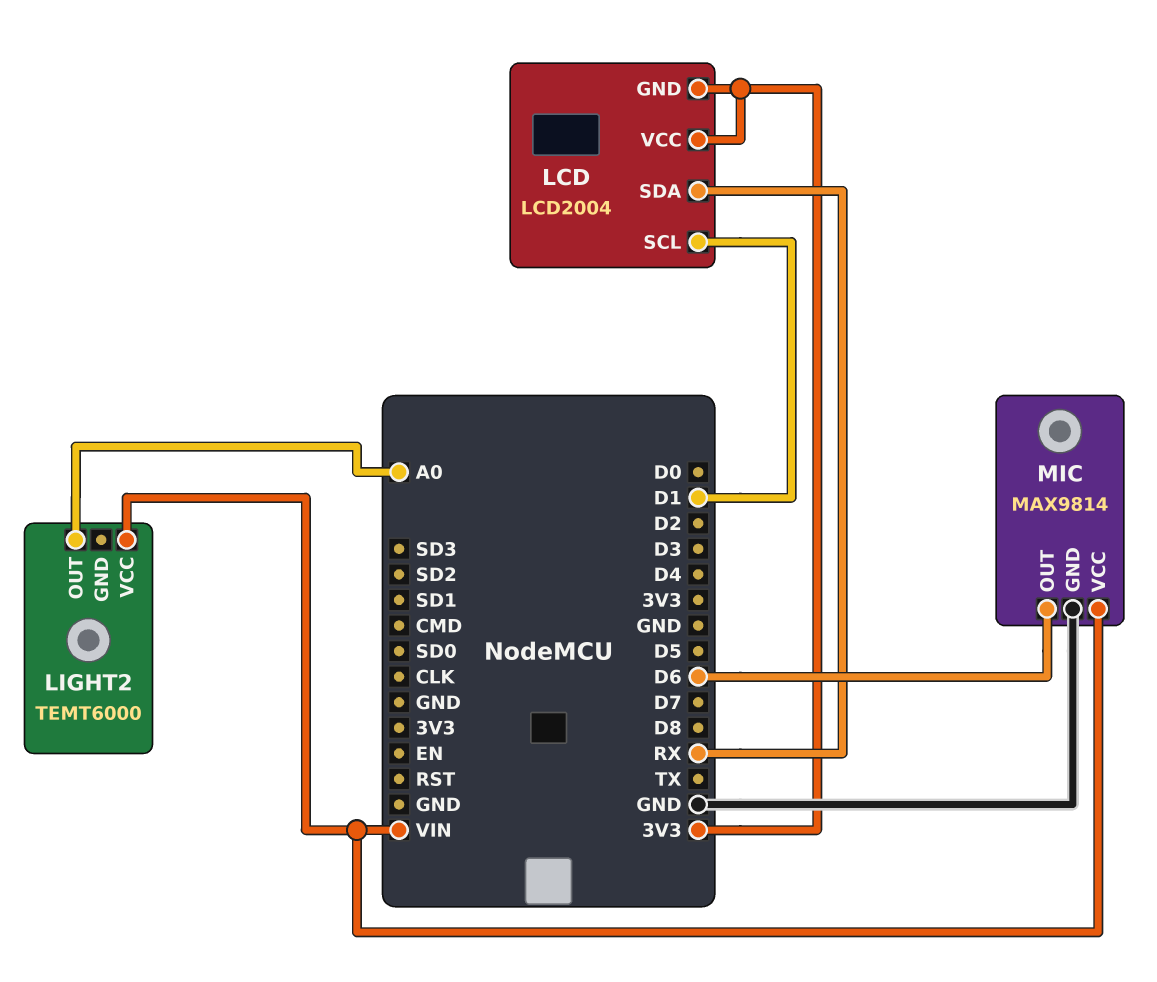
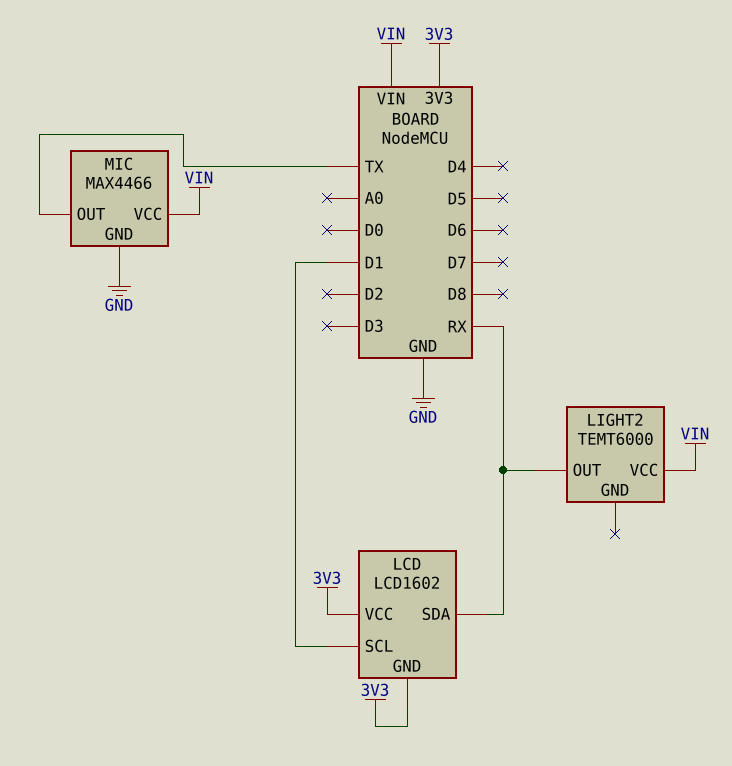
LCD: LCD2004 -> LCD1602
LIGHT2 pin OUT: A0 -> RX
MIC: MAX9814 -> MAX4466
MIC pin OUT: D6 -> TX

